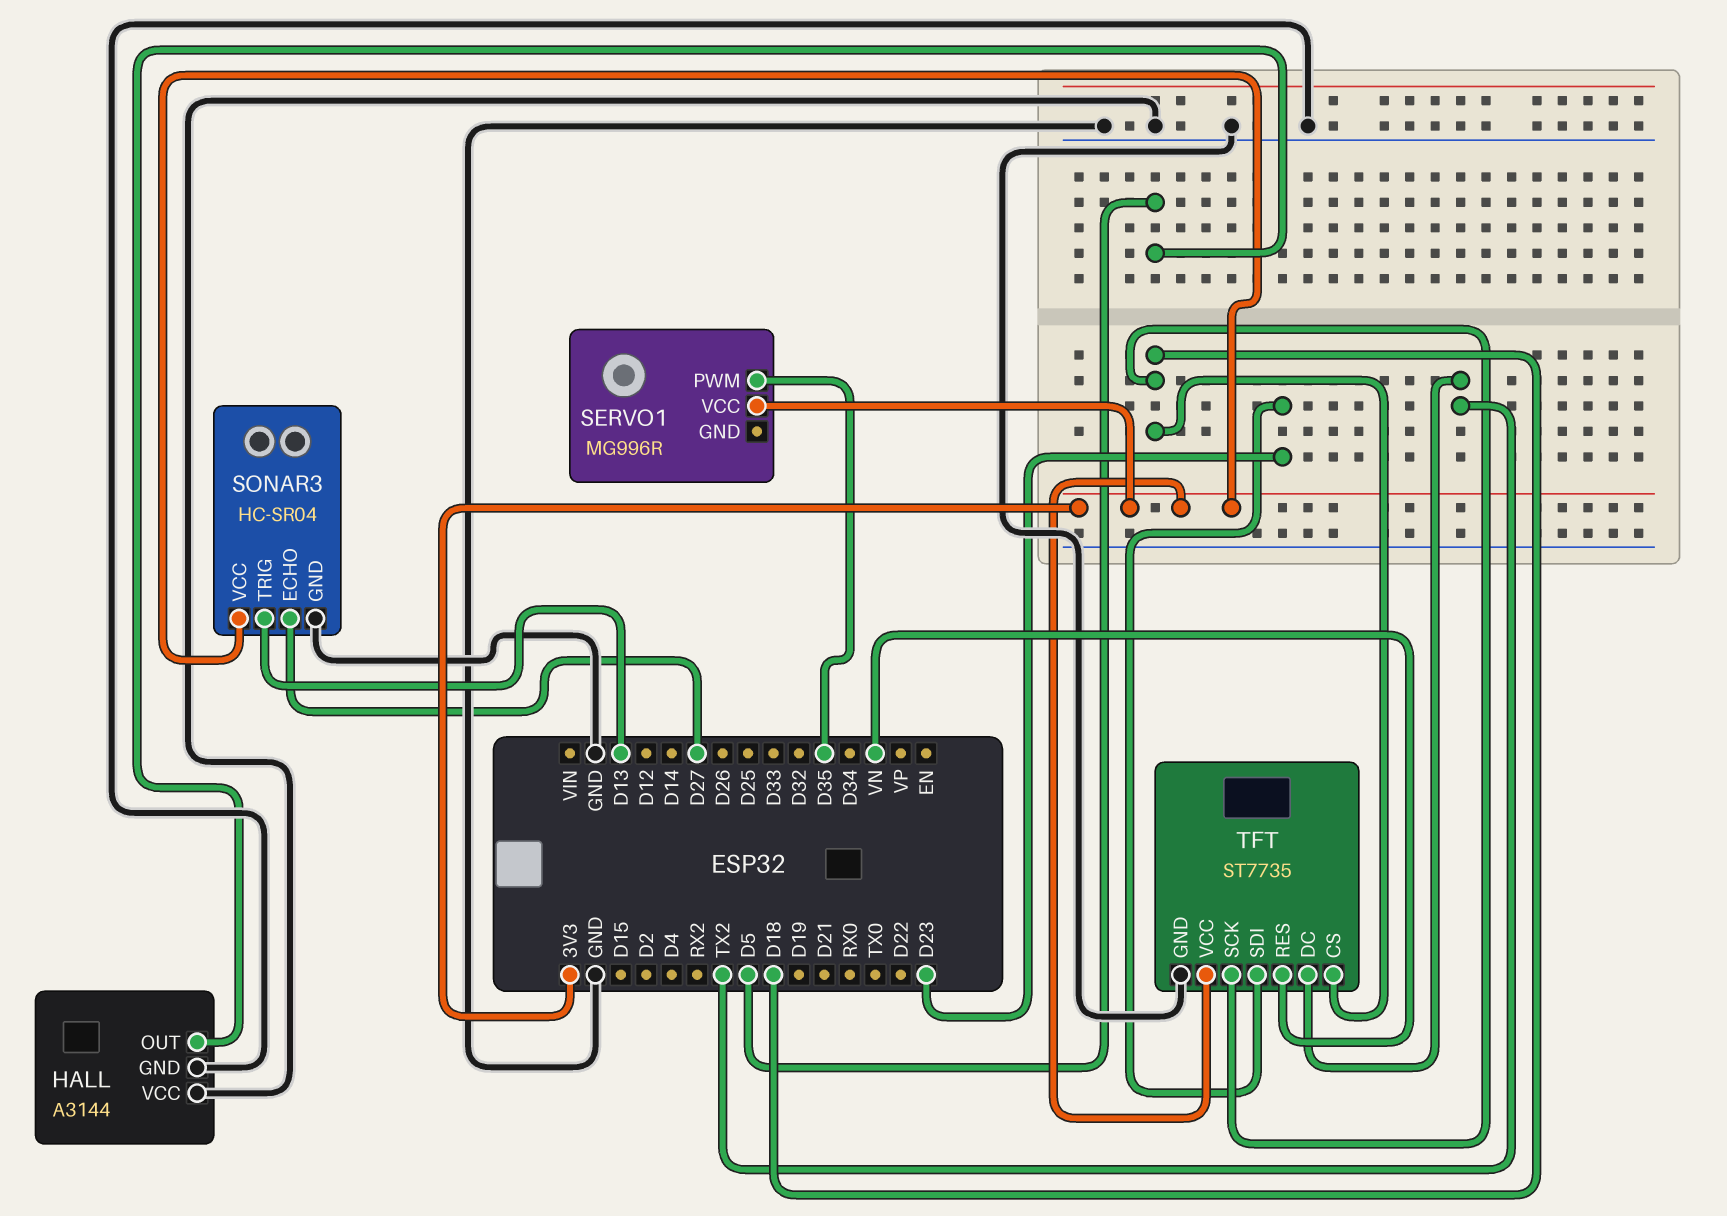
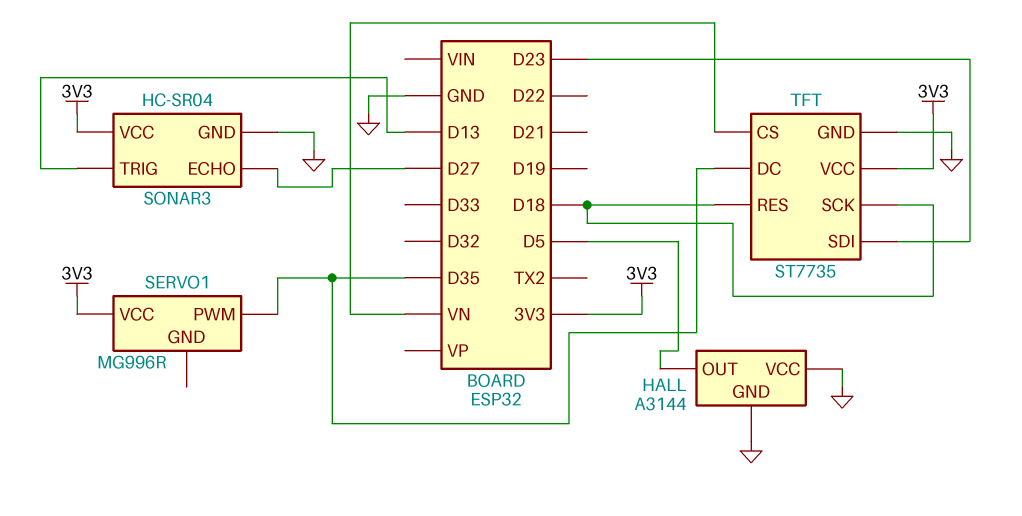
TFT pin CS: D18 -> VN
TFT pin DC: TX2 -> D35
TFT pin RES: VN -> D18

